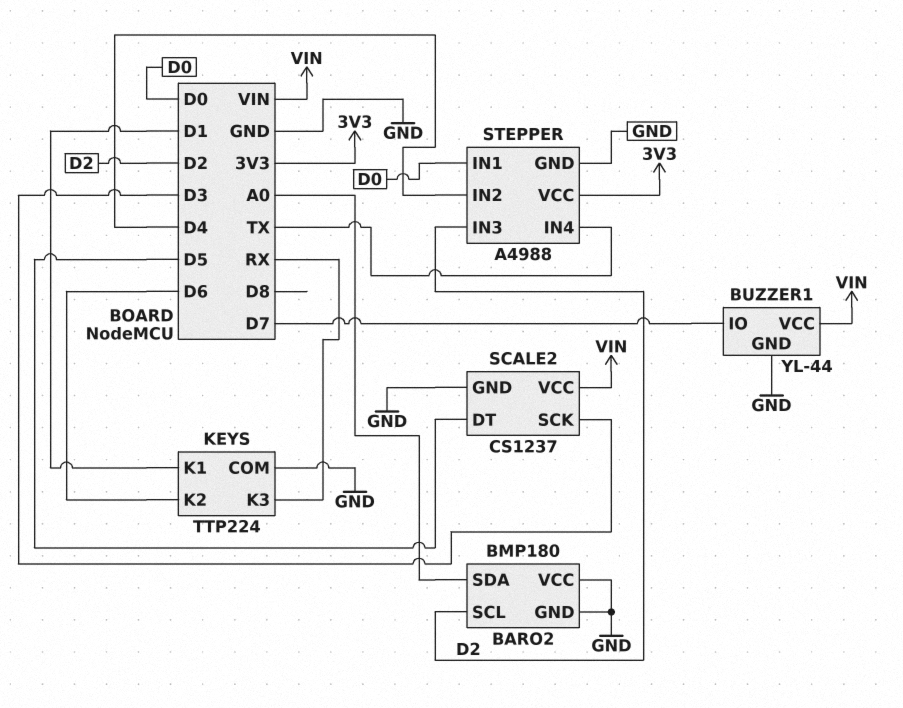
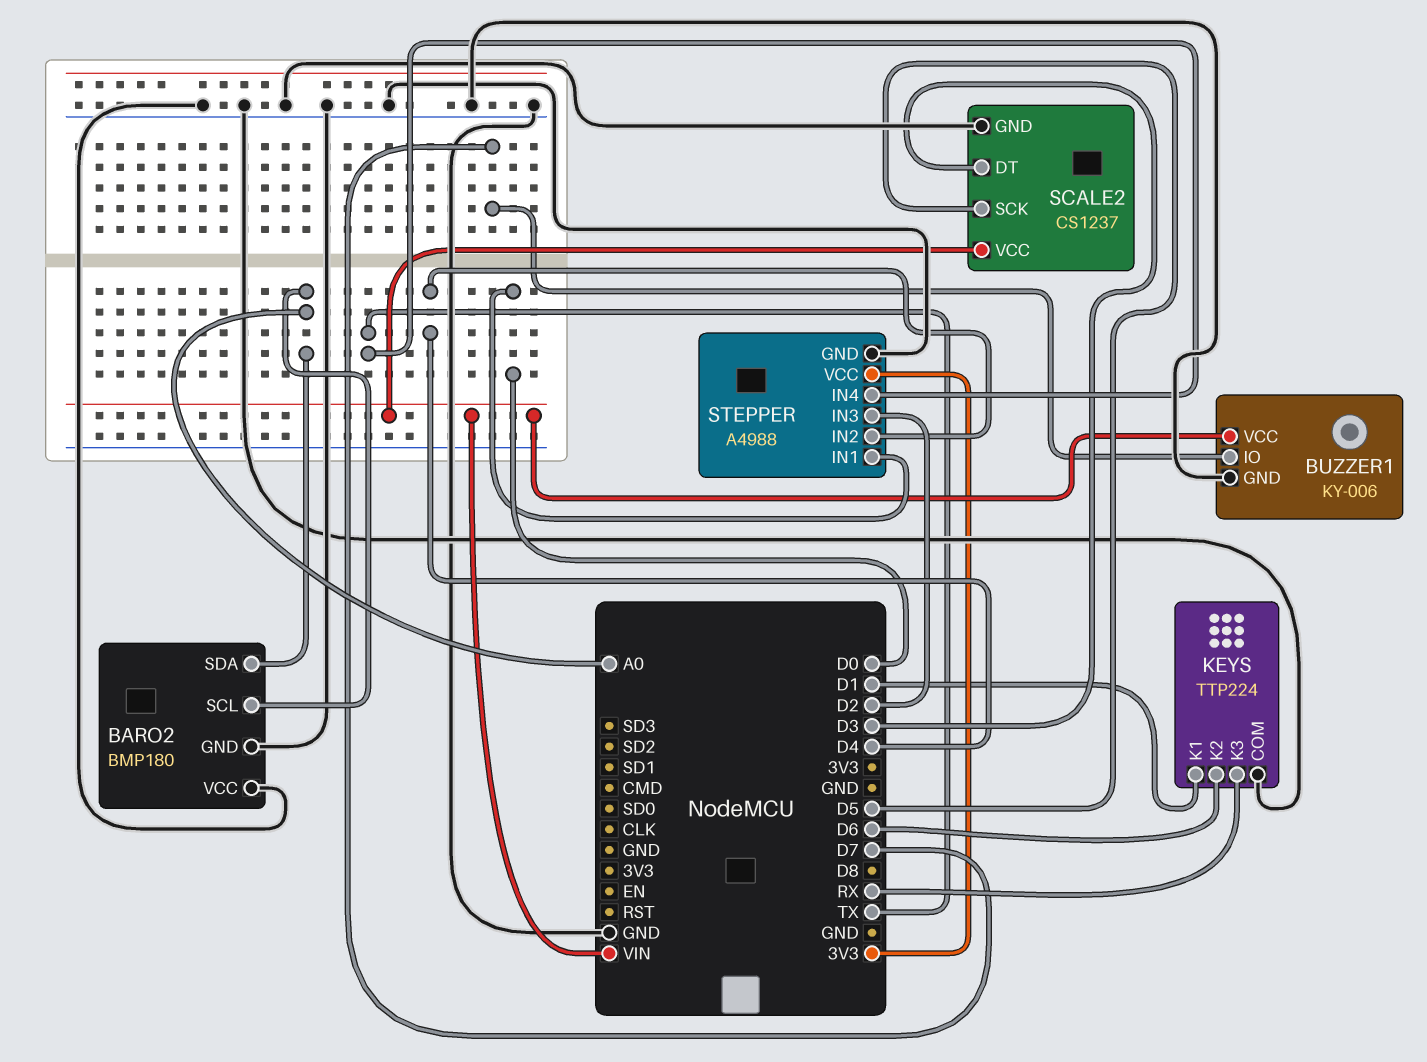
BARO2 pin SCL: D2 -> A0
BUZZER1: YL-44 -> KY-006
SCALE2 pin DT: D5 -> D3
SCALE2 pin SCK: D3 -> D5

